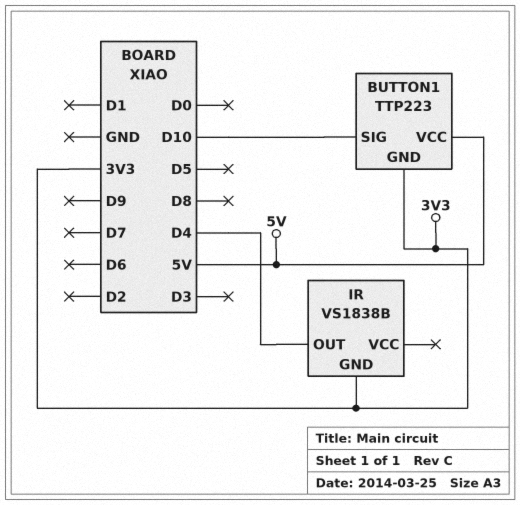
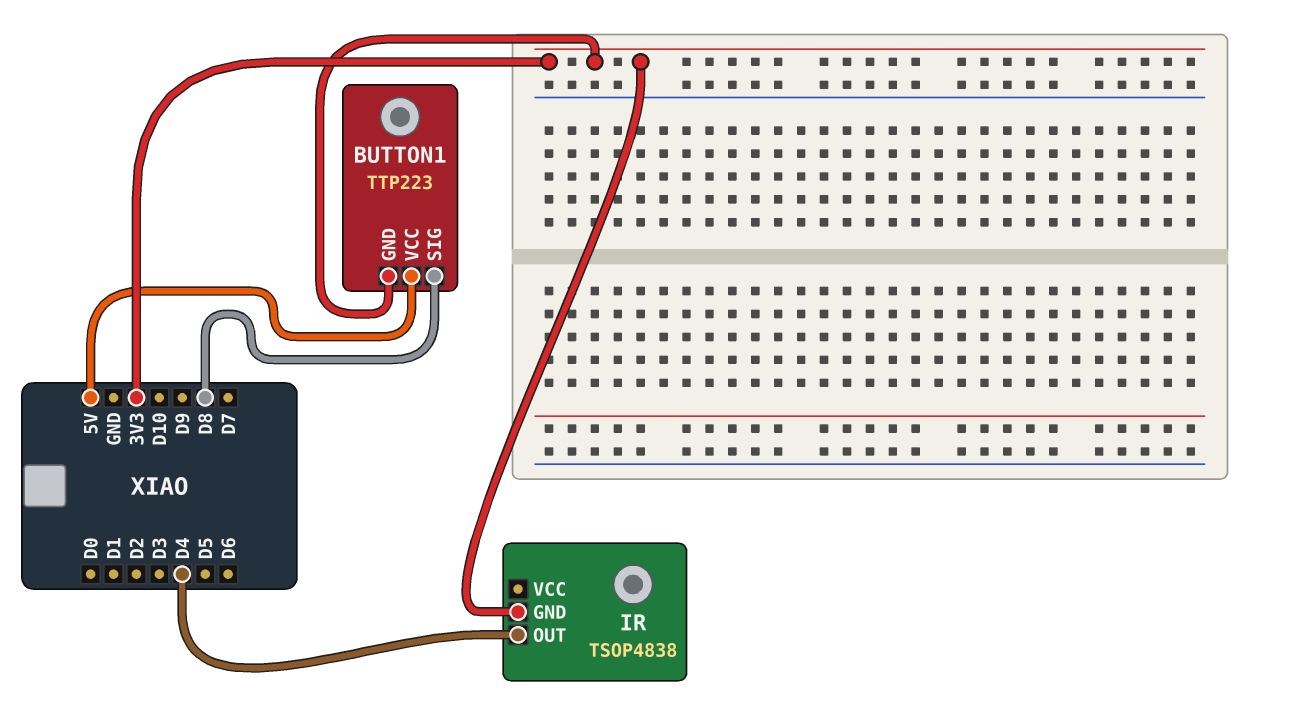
BUTTON1 pin SIG: D10 -> D8
IR: VS1838B -> TSOP4838

